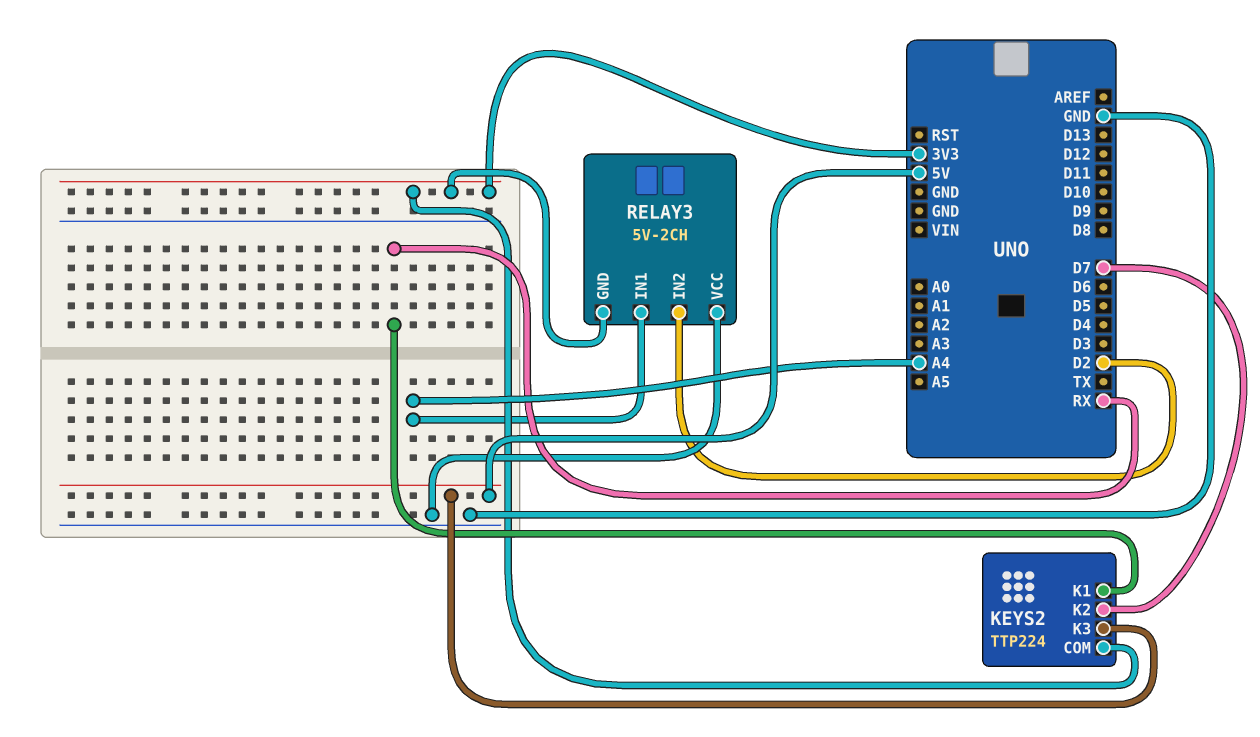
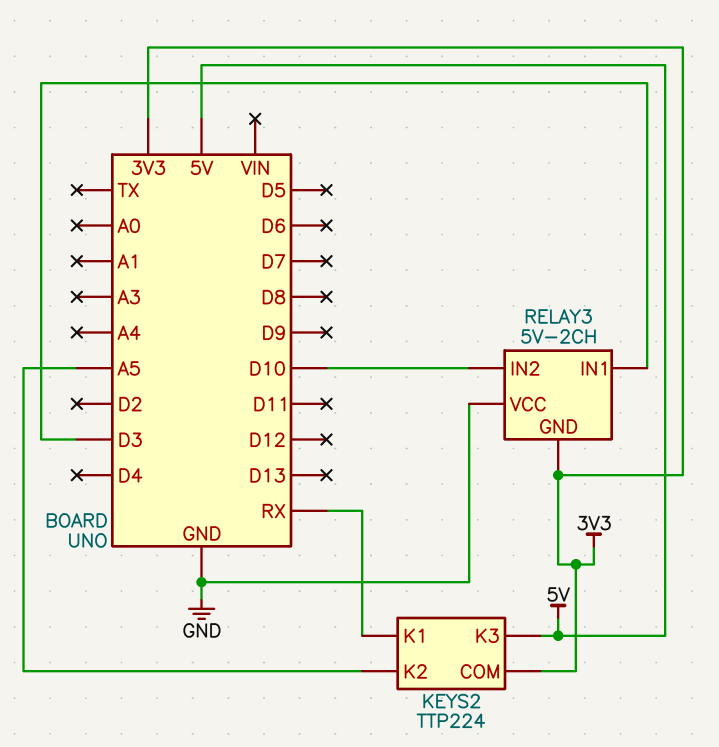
KEYS2 pin K2: D7 -> A5
RELAY3 pin IN1: A4 -> D3
RELAY3 pin IN2: D2 -> D10

